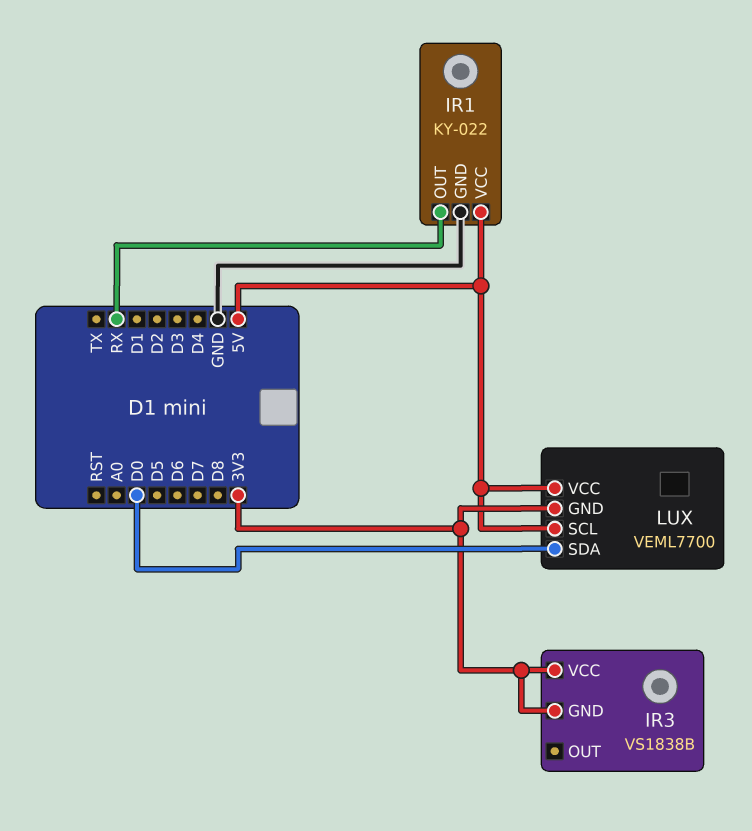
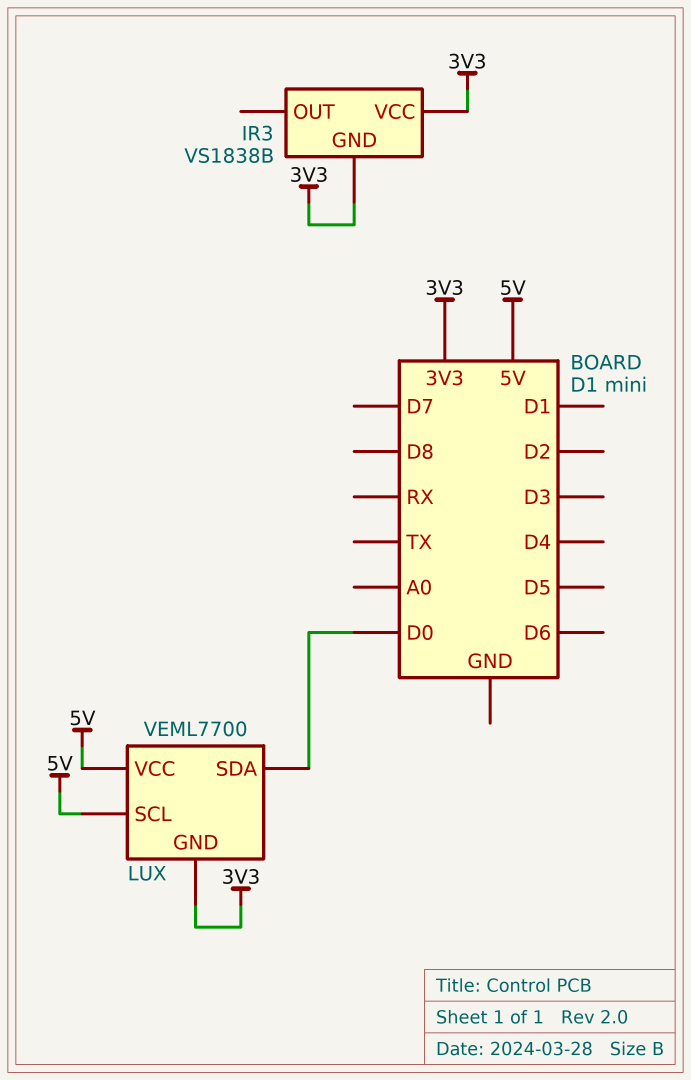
IR1: KY-022 -> none
IR1 pin GND: GND -> none
IR1 pin OUT: RX -> none
IR1 pin VCC: 5V -> none

